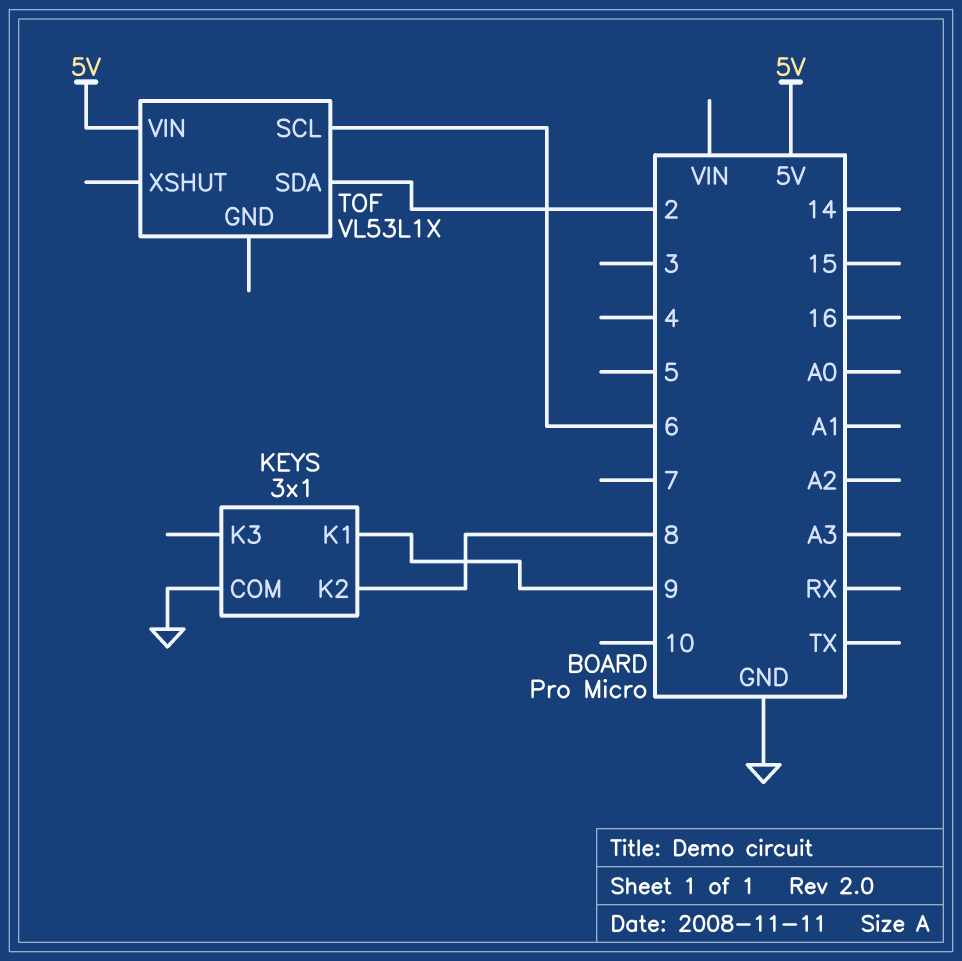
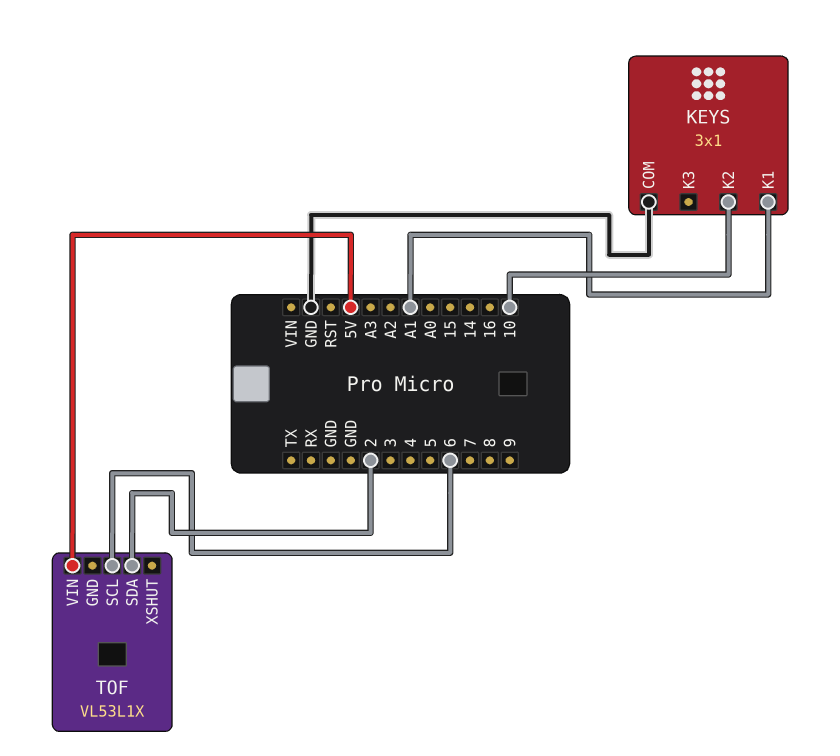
KEYS pin K1: 9 -> A1
KEYS pin K2: 8 -> 10

